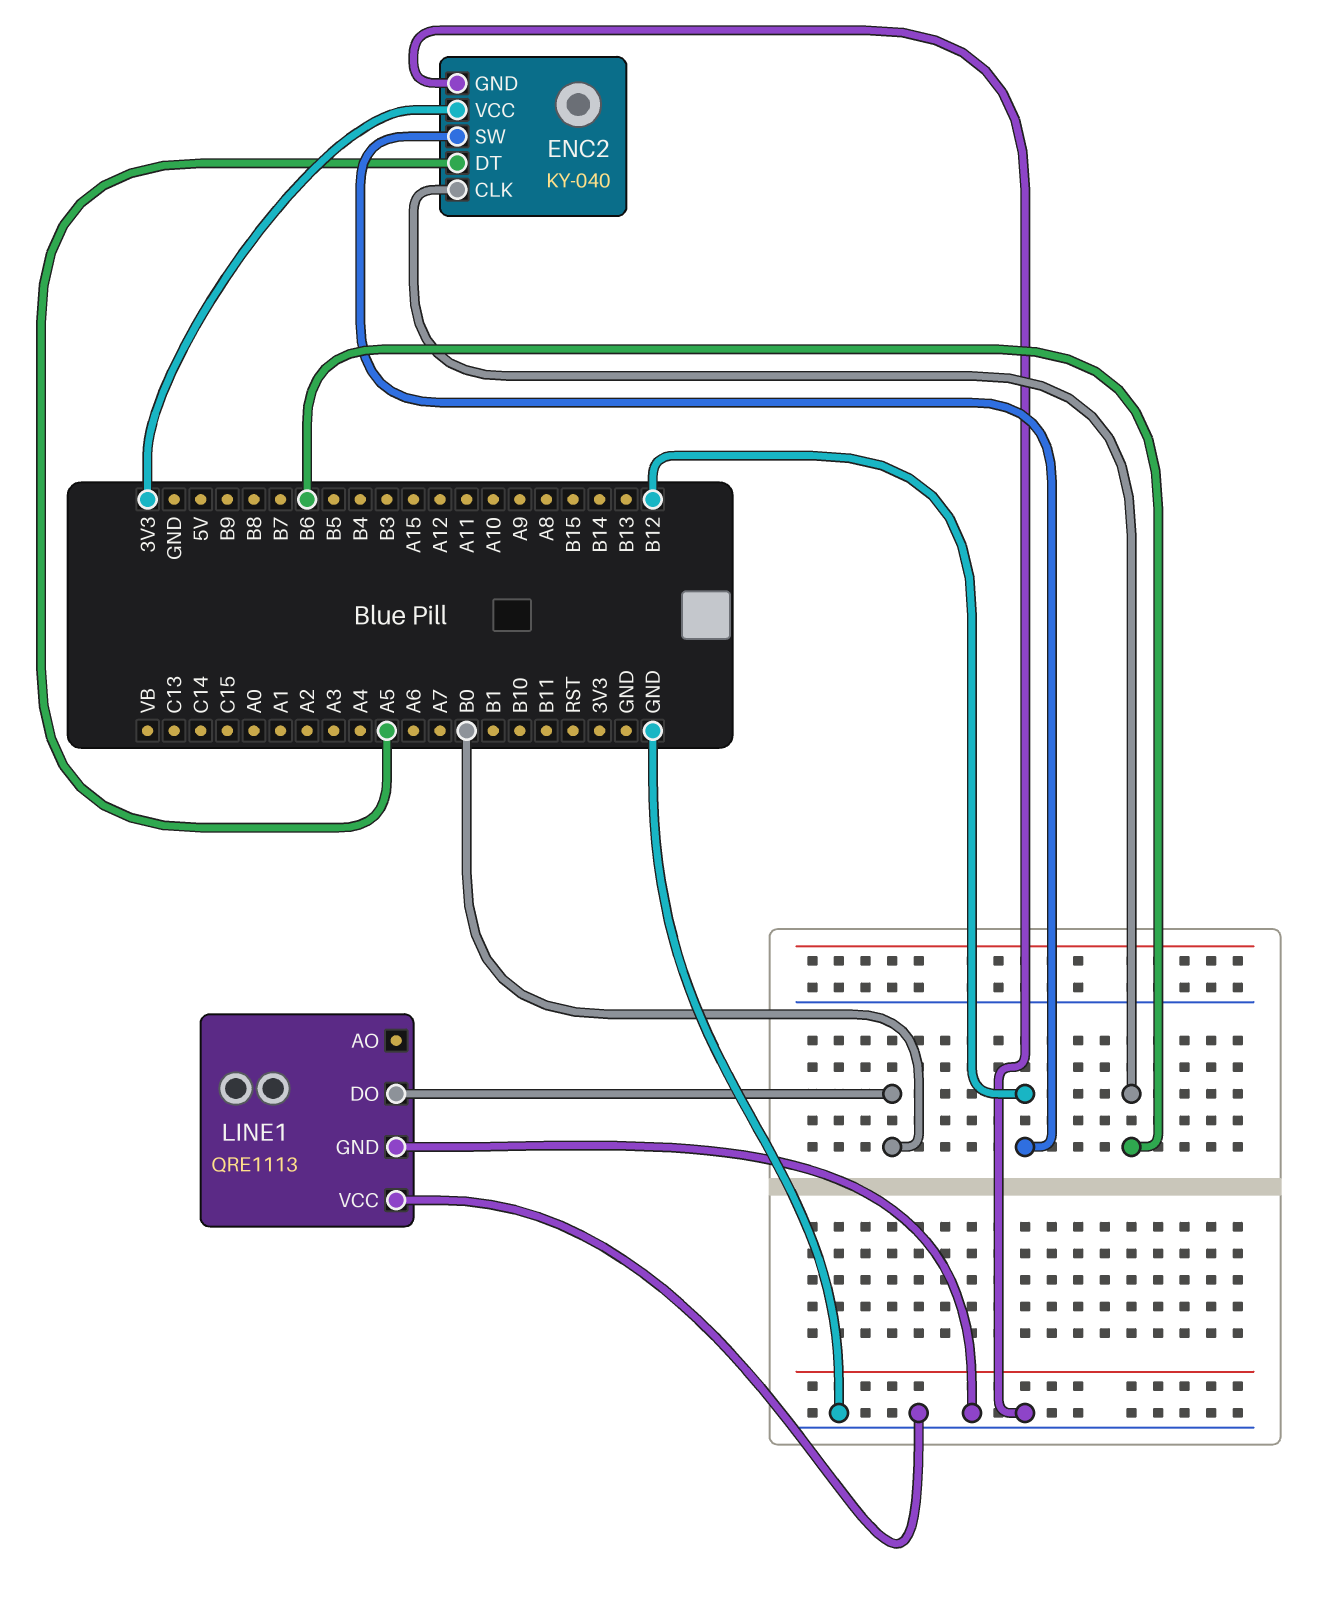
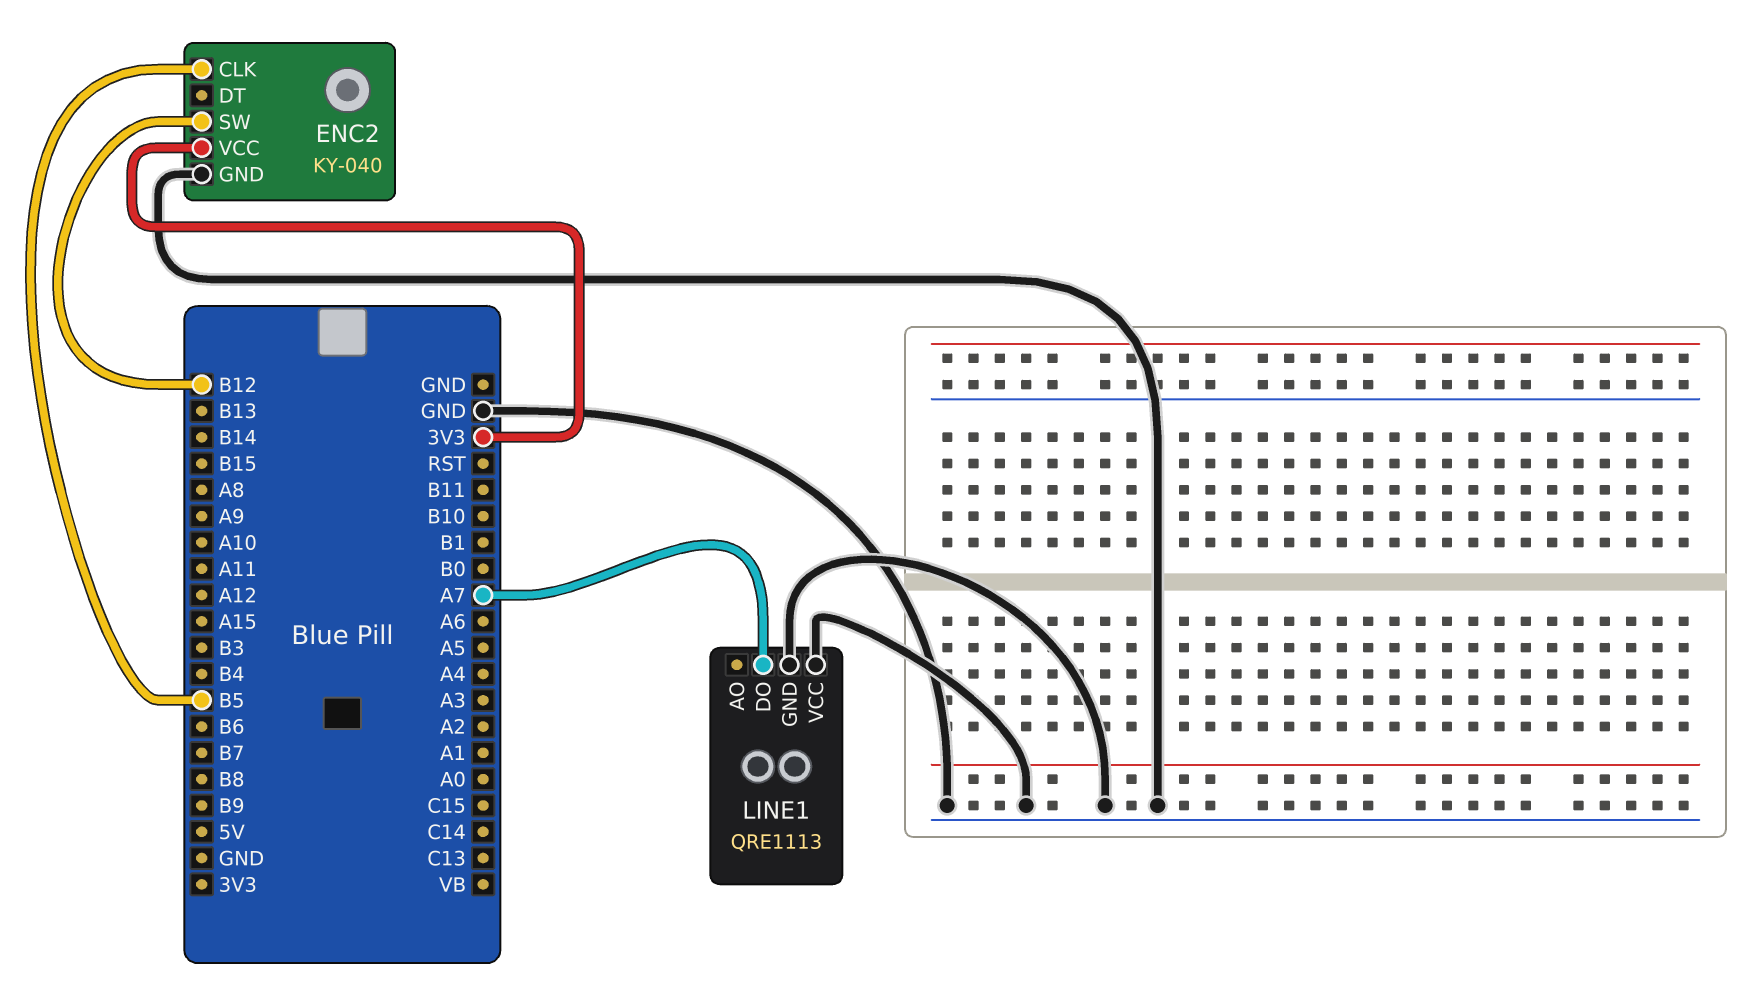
ENC2 pin CLK: B6 -> B5
ENC2 pin DT: A5 -> none
LINE1 pin DO: B0 -> A7

